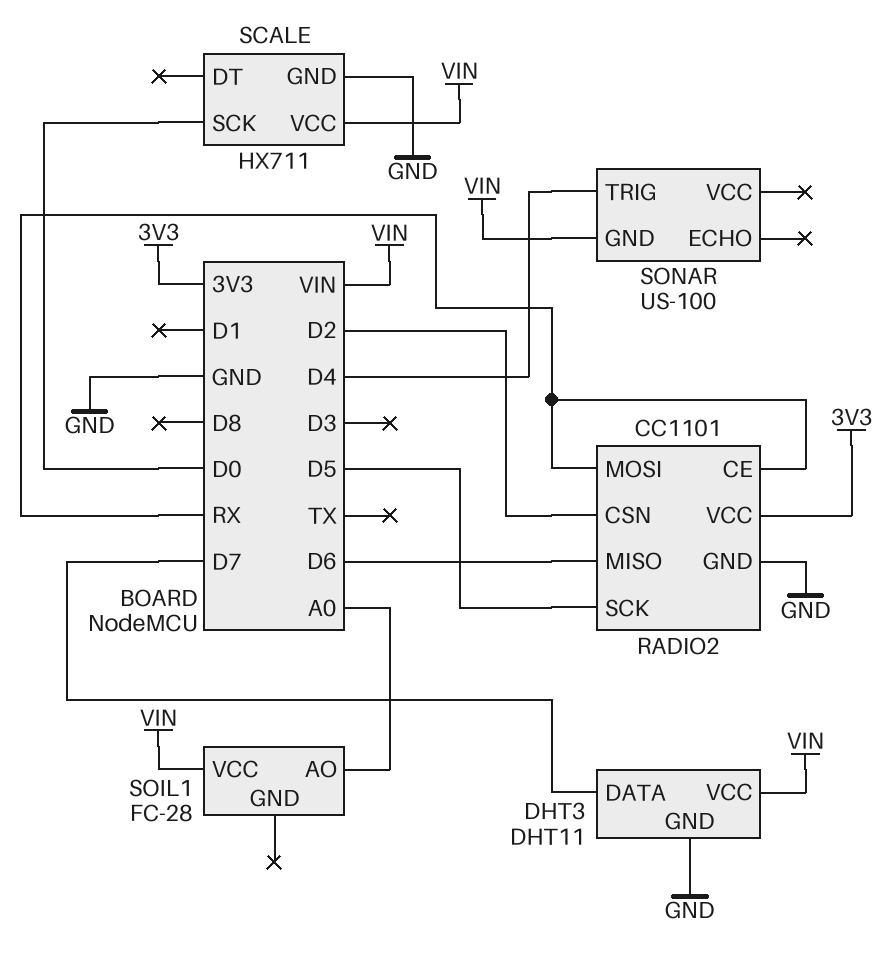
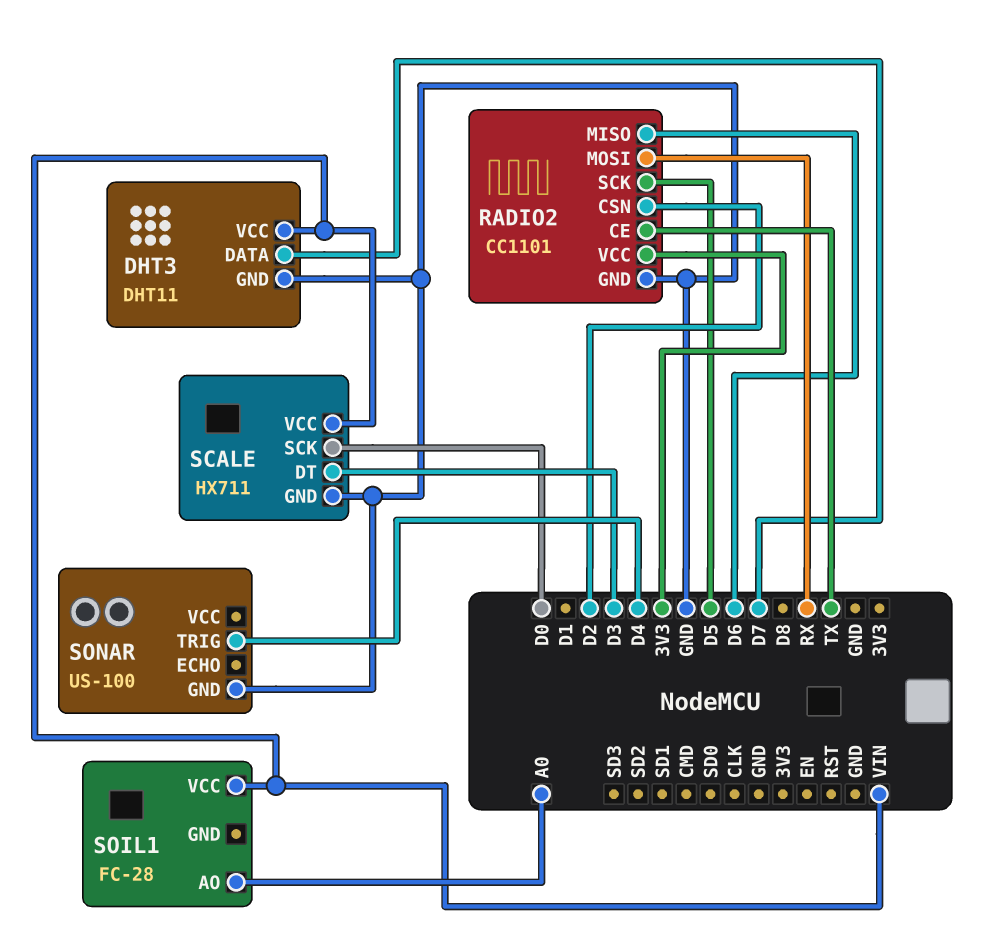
RADIO2 pin CE: RX -> TX
SCALE pin DT: none -> D3
SONAR pin GND: VIN -> GND

